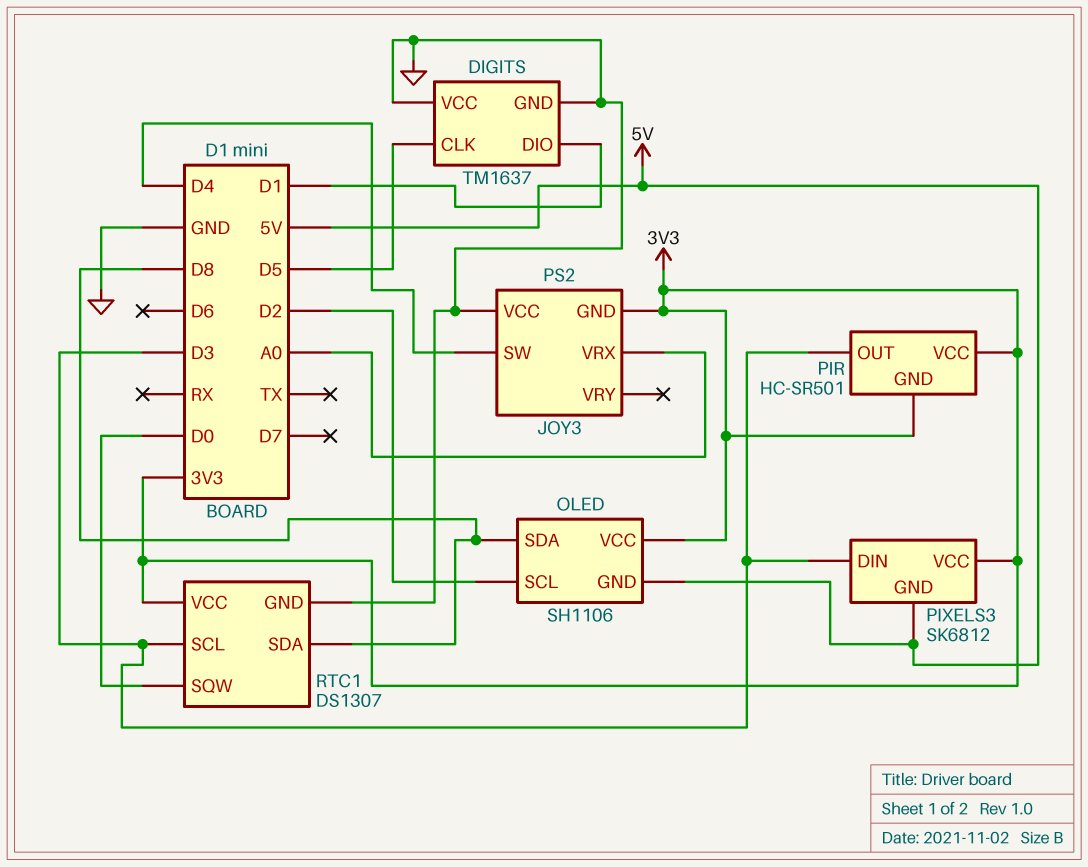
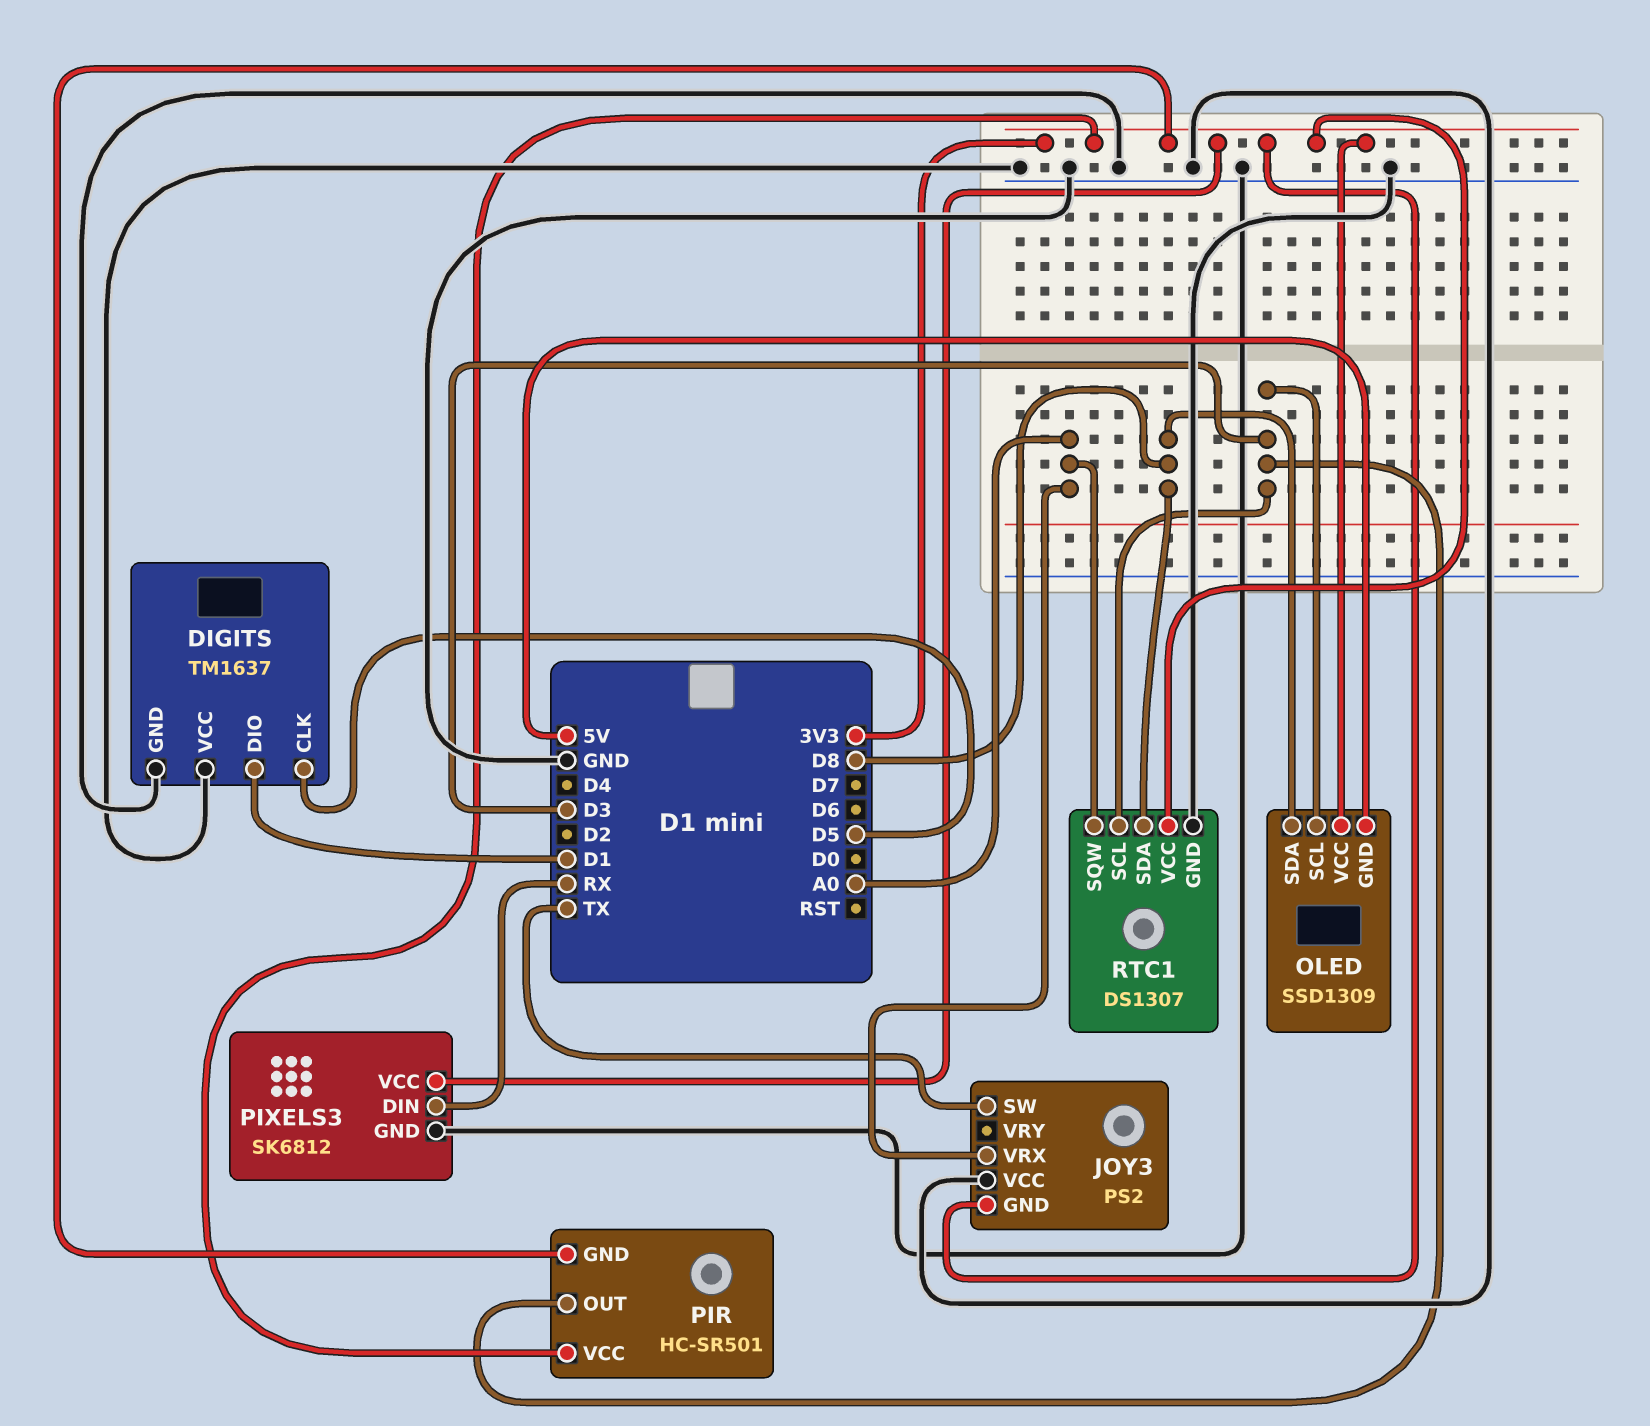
JOY3 pin SW: D4 -> TX
OLED: SH1106 -> SSD1309
OLED pin SCL: D2 -> D3
PIXELS3 pin DIN: D3 -> RX
PIXELS3 pin GND: 5V -> GND
RTC1 pin SQW: D0 -> A0

